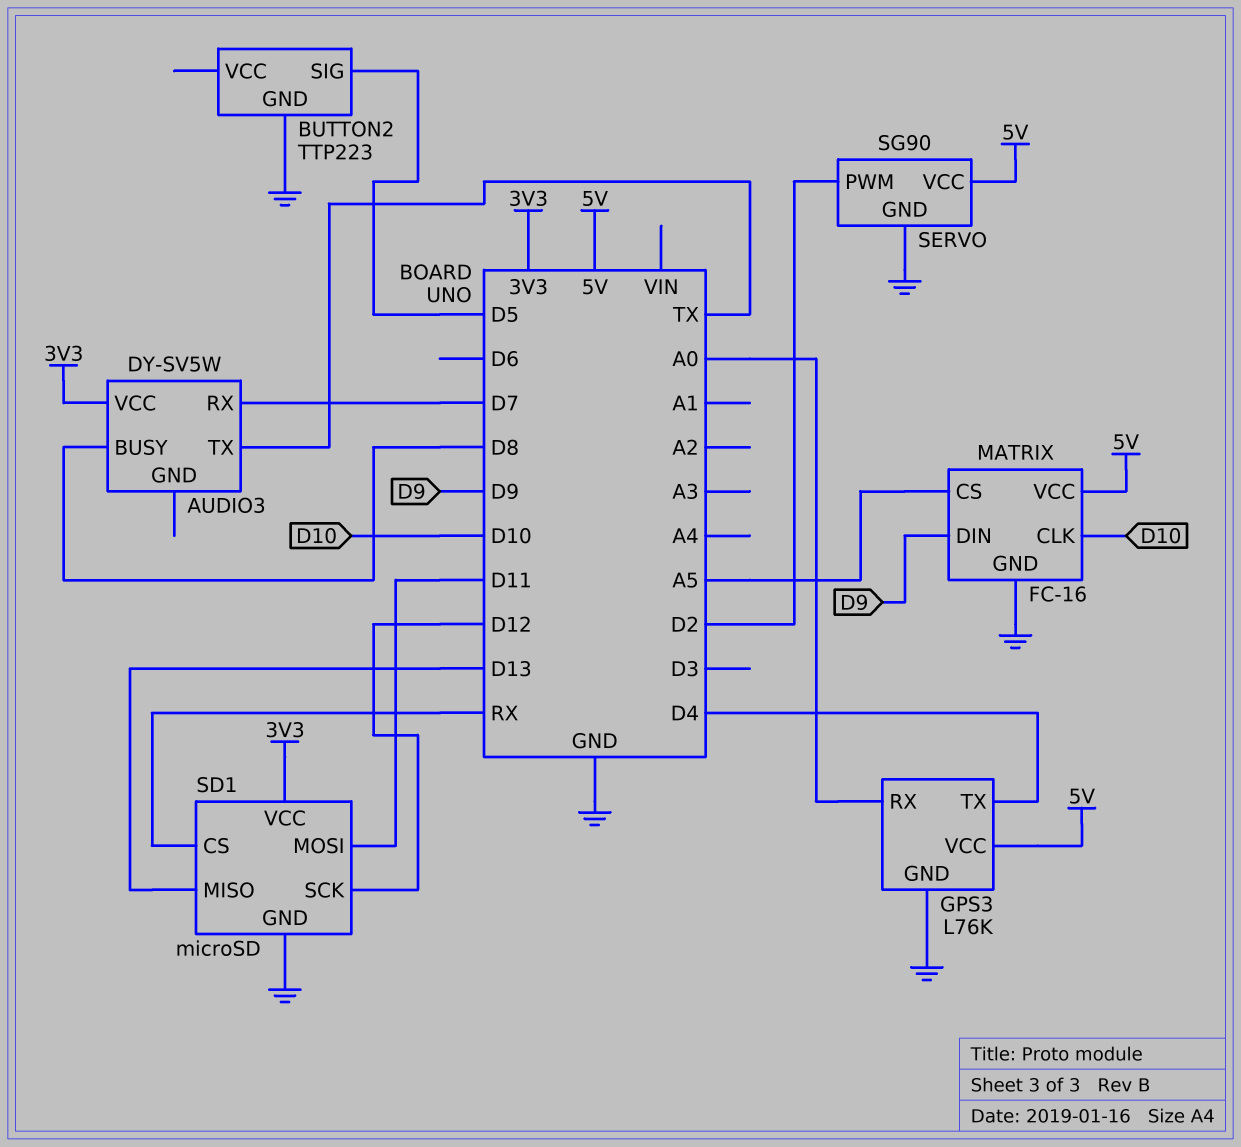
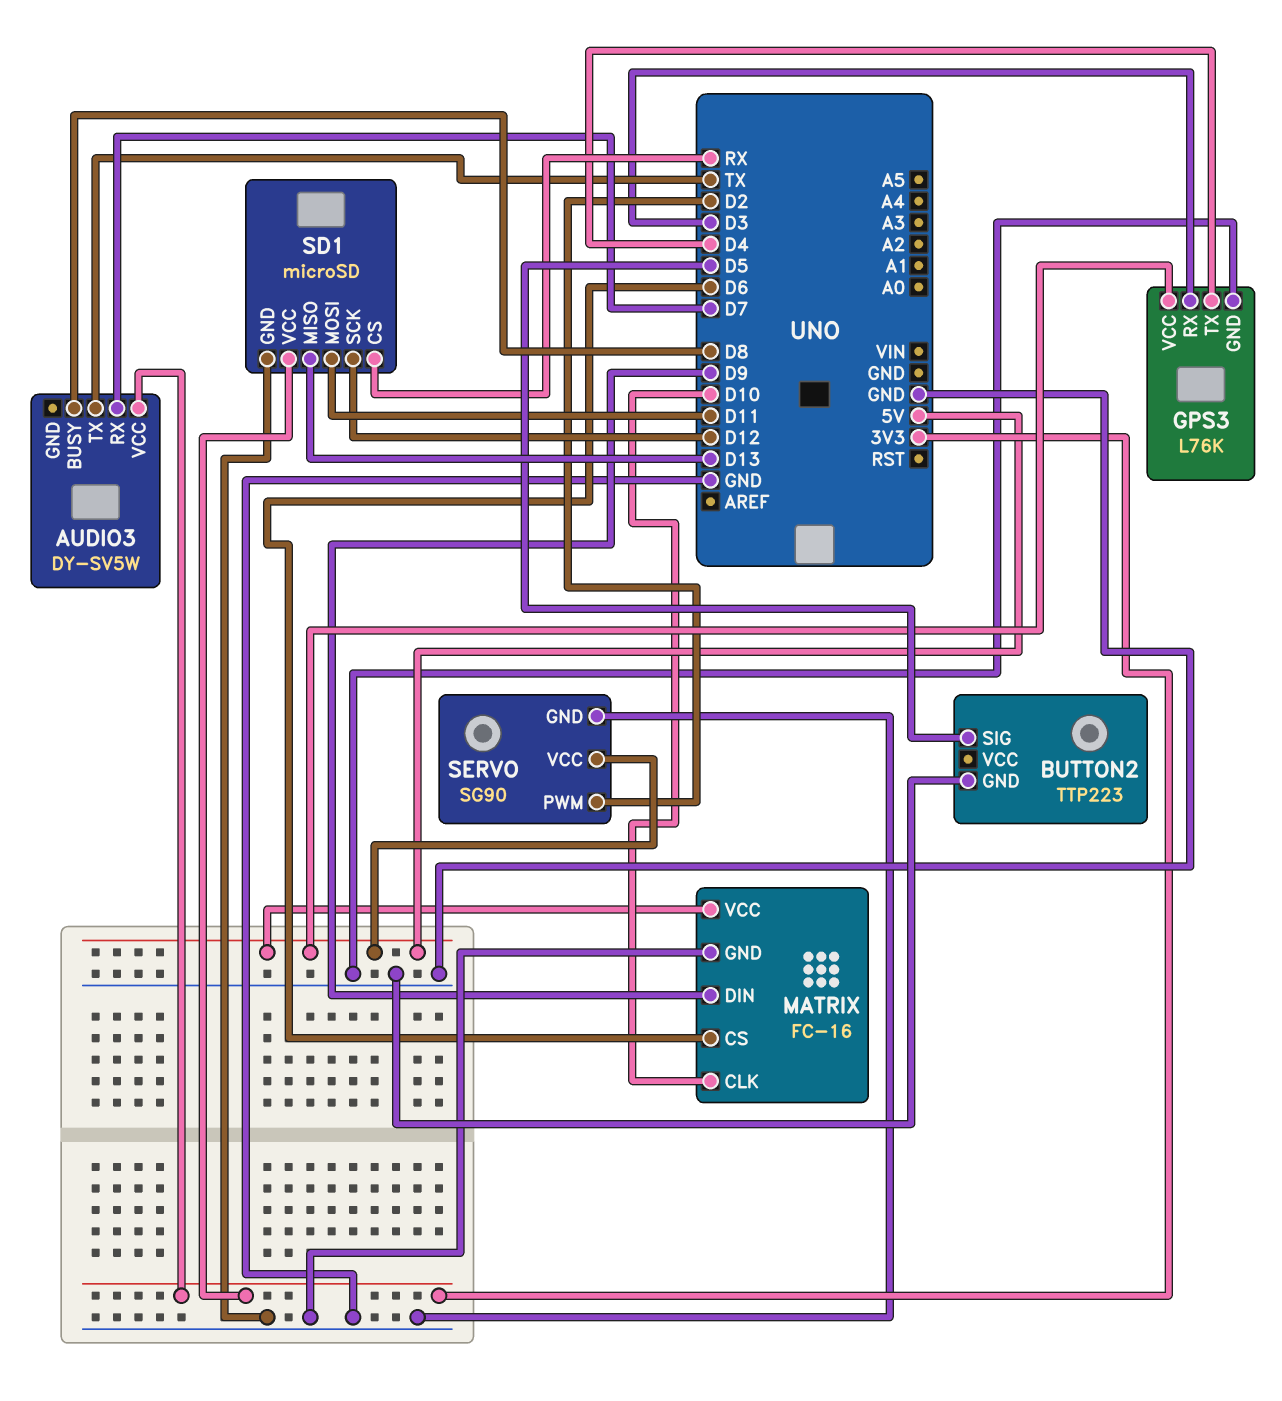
GPS3 pin RX: A0 -> D3
MATRIX pin CS: A5 -> D6

